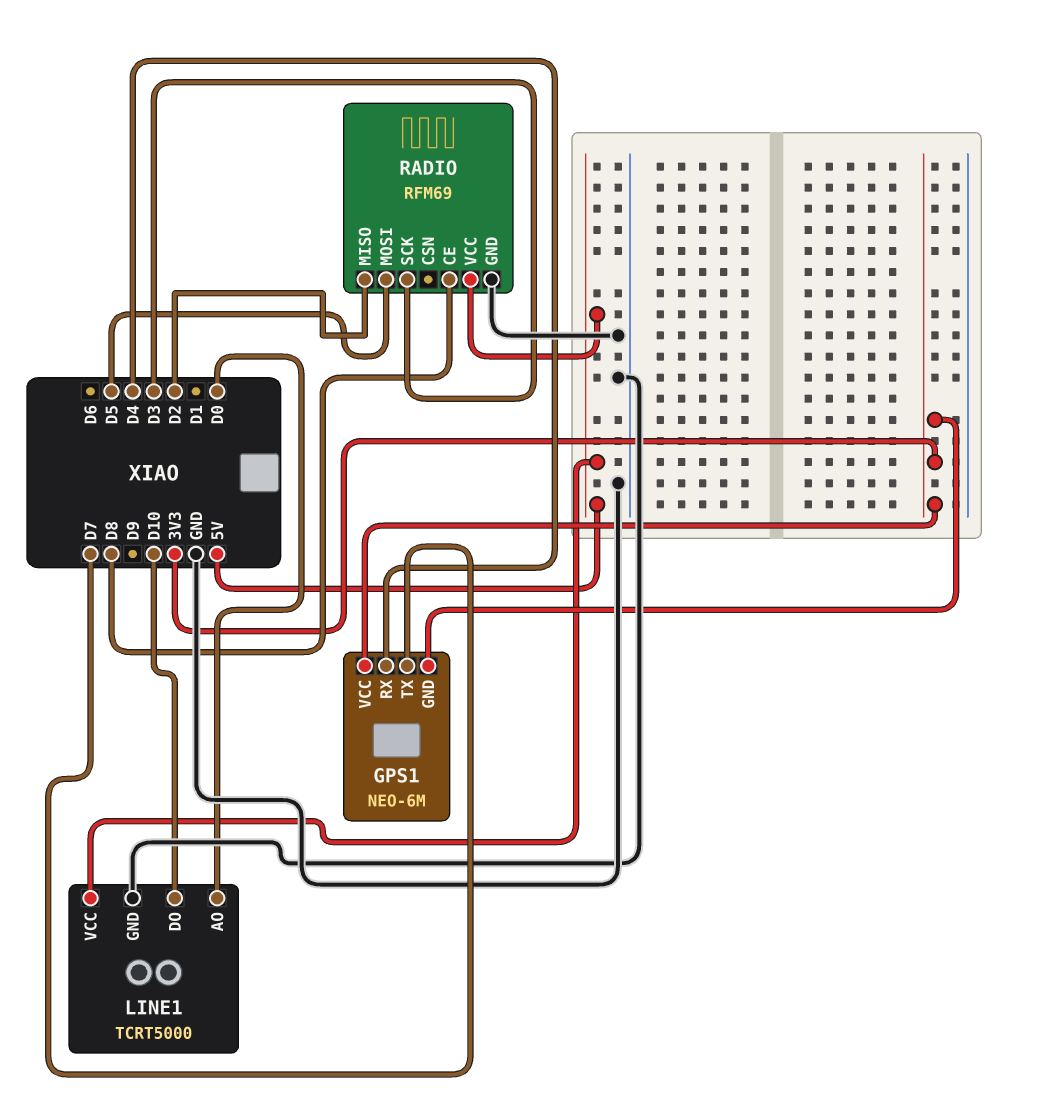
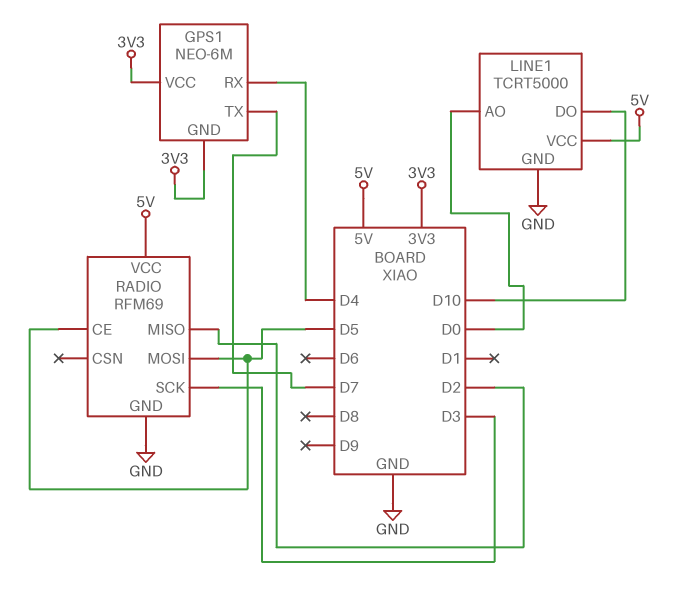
RADIO pin CE: D8 -> D5

